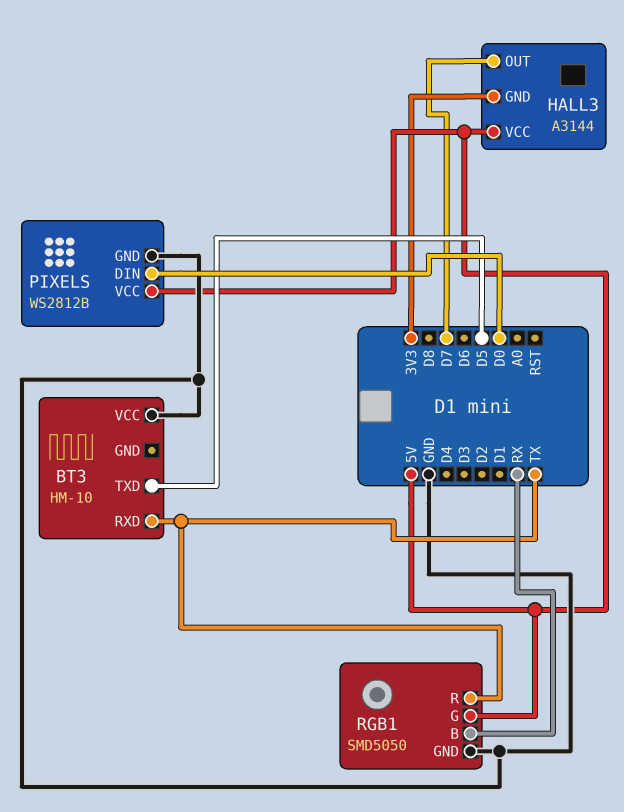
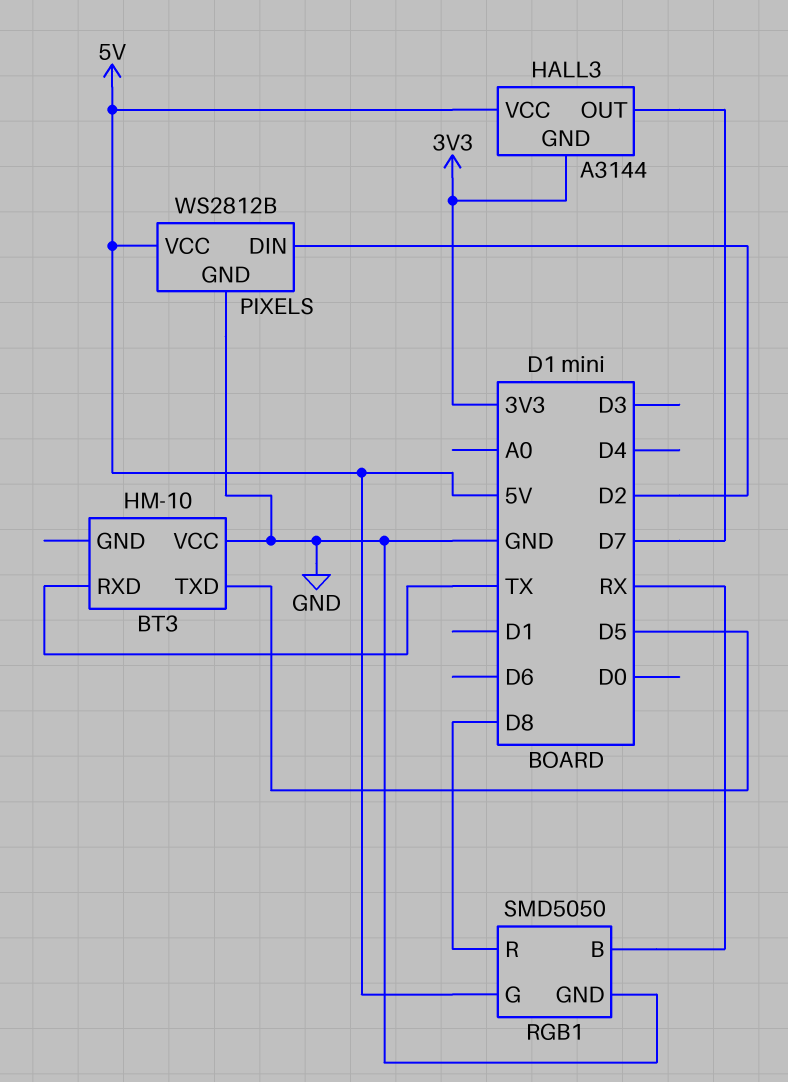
PIXELS pin DIN: D0 -> D2
RGB1 pin R: TX -> D8

